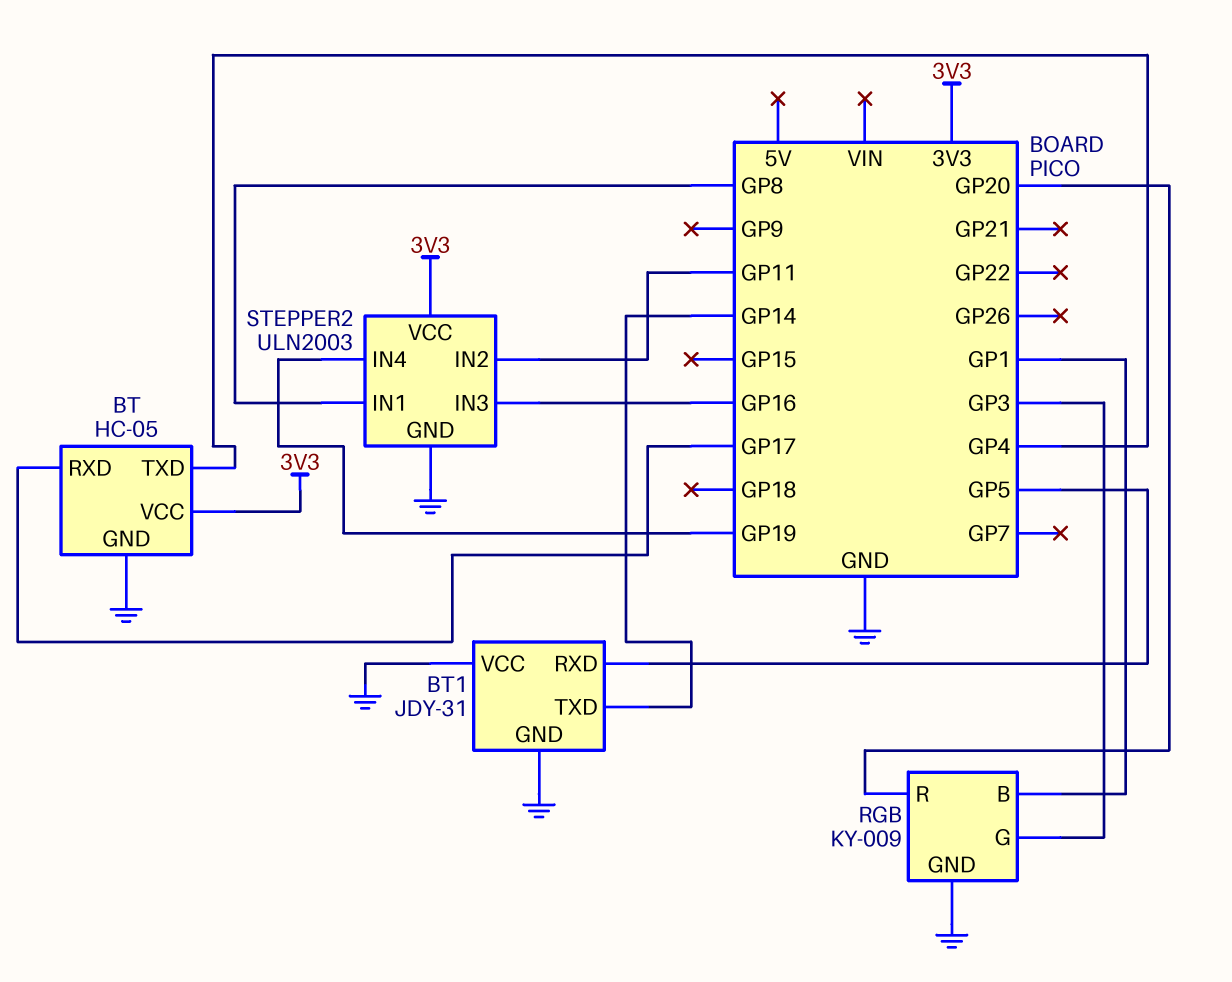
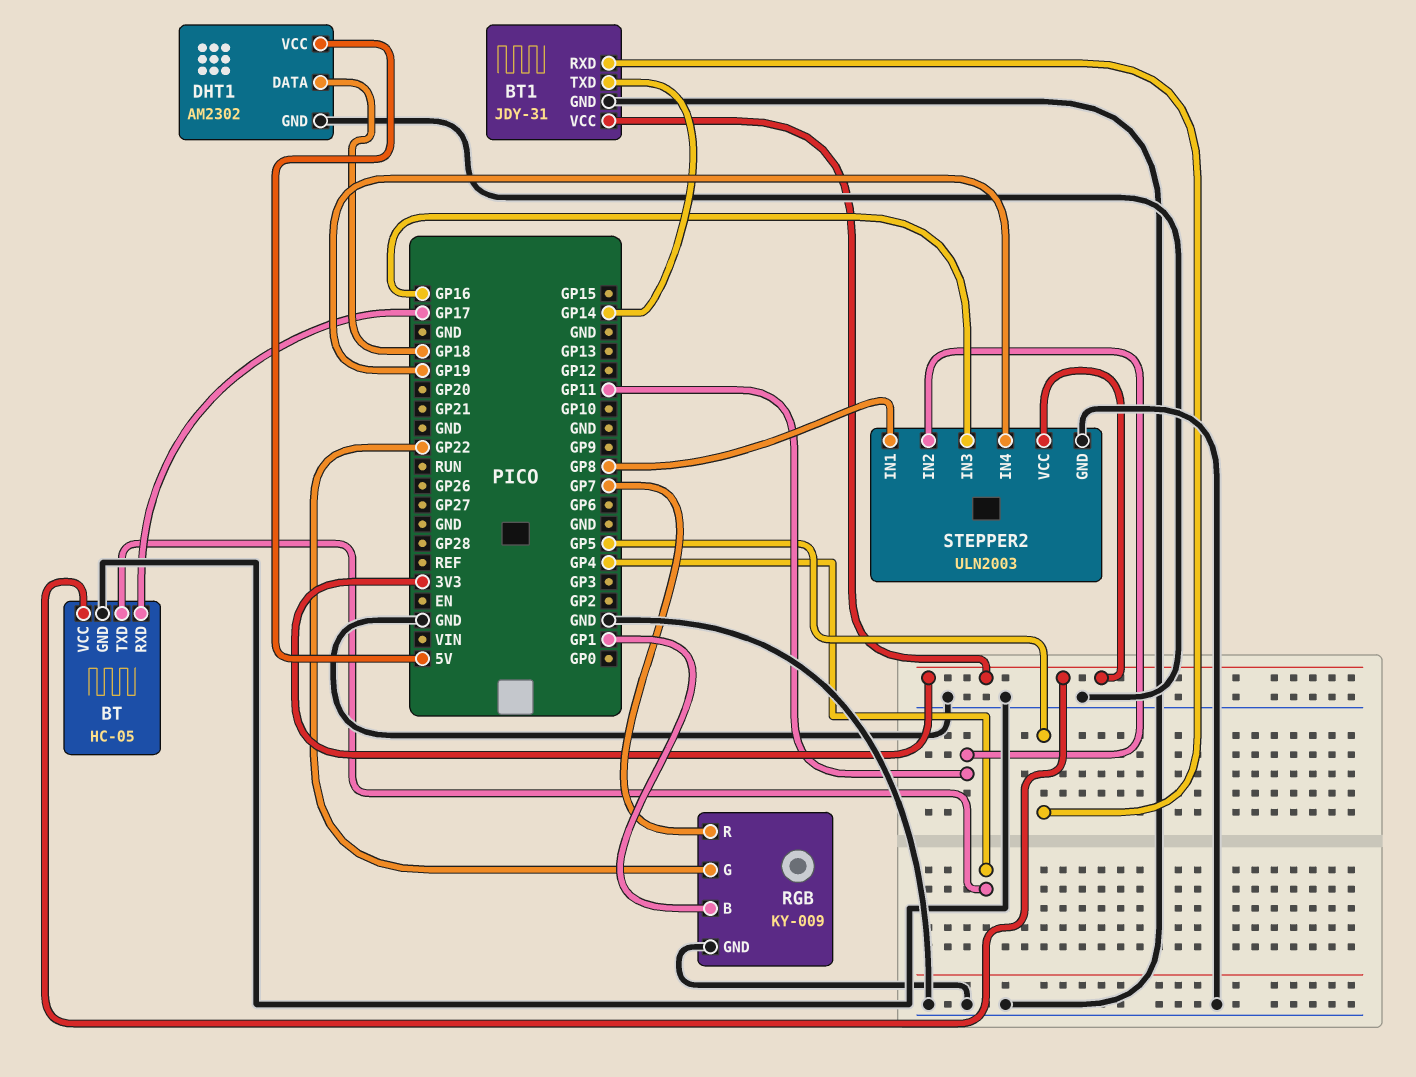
BT1 pin VCC: GND -> 3V3
DHT1: none -> AM2302
DHT1 pin DATA: none -> GP18
DHT1 pin GND: none -> GND
DHT1 pin VCC: none -> 5V
RGB pin G: GP3 -> GP22
RGB pin R: GP20 -> GP7

